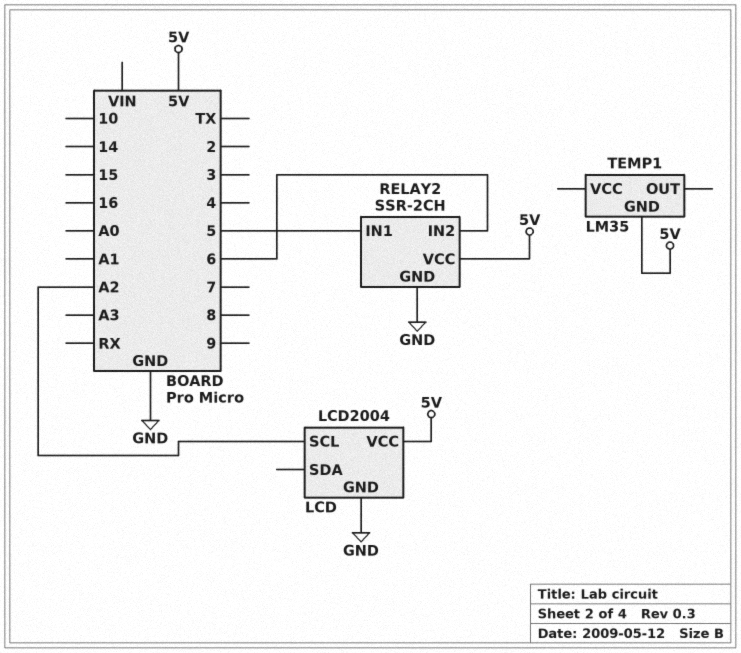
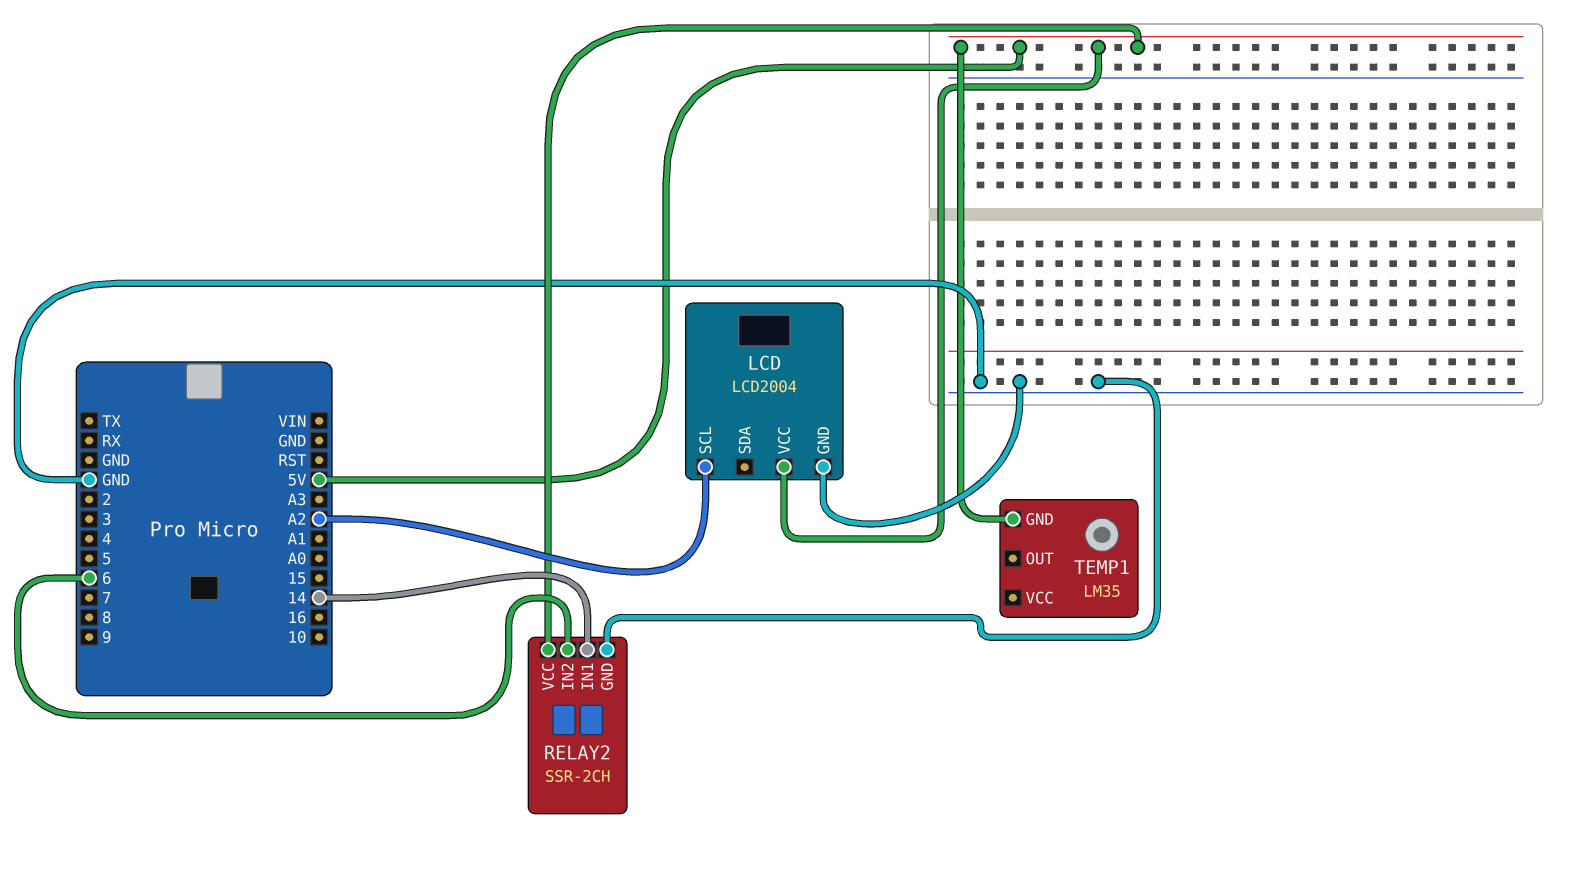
RELAY2 pin IN1: 5 -> 14

